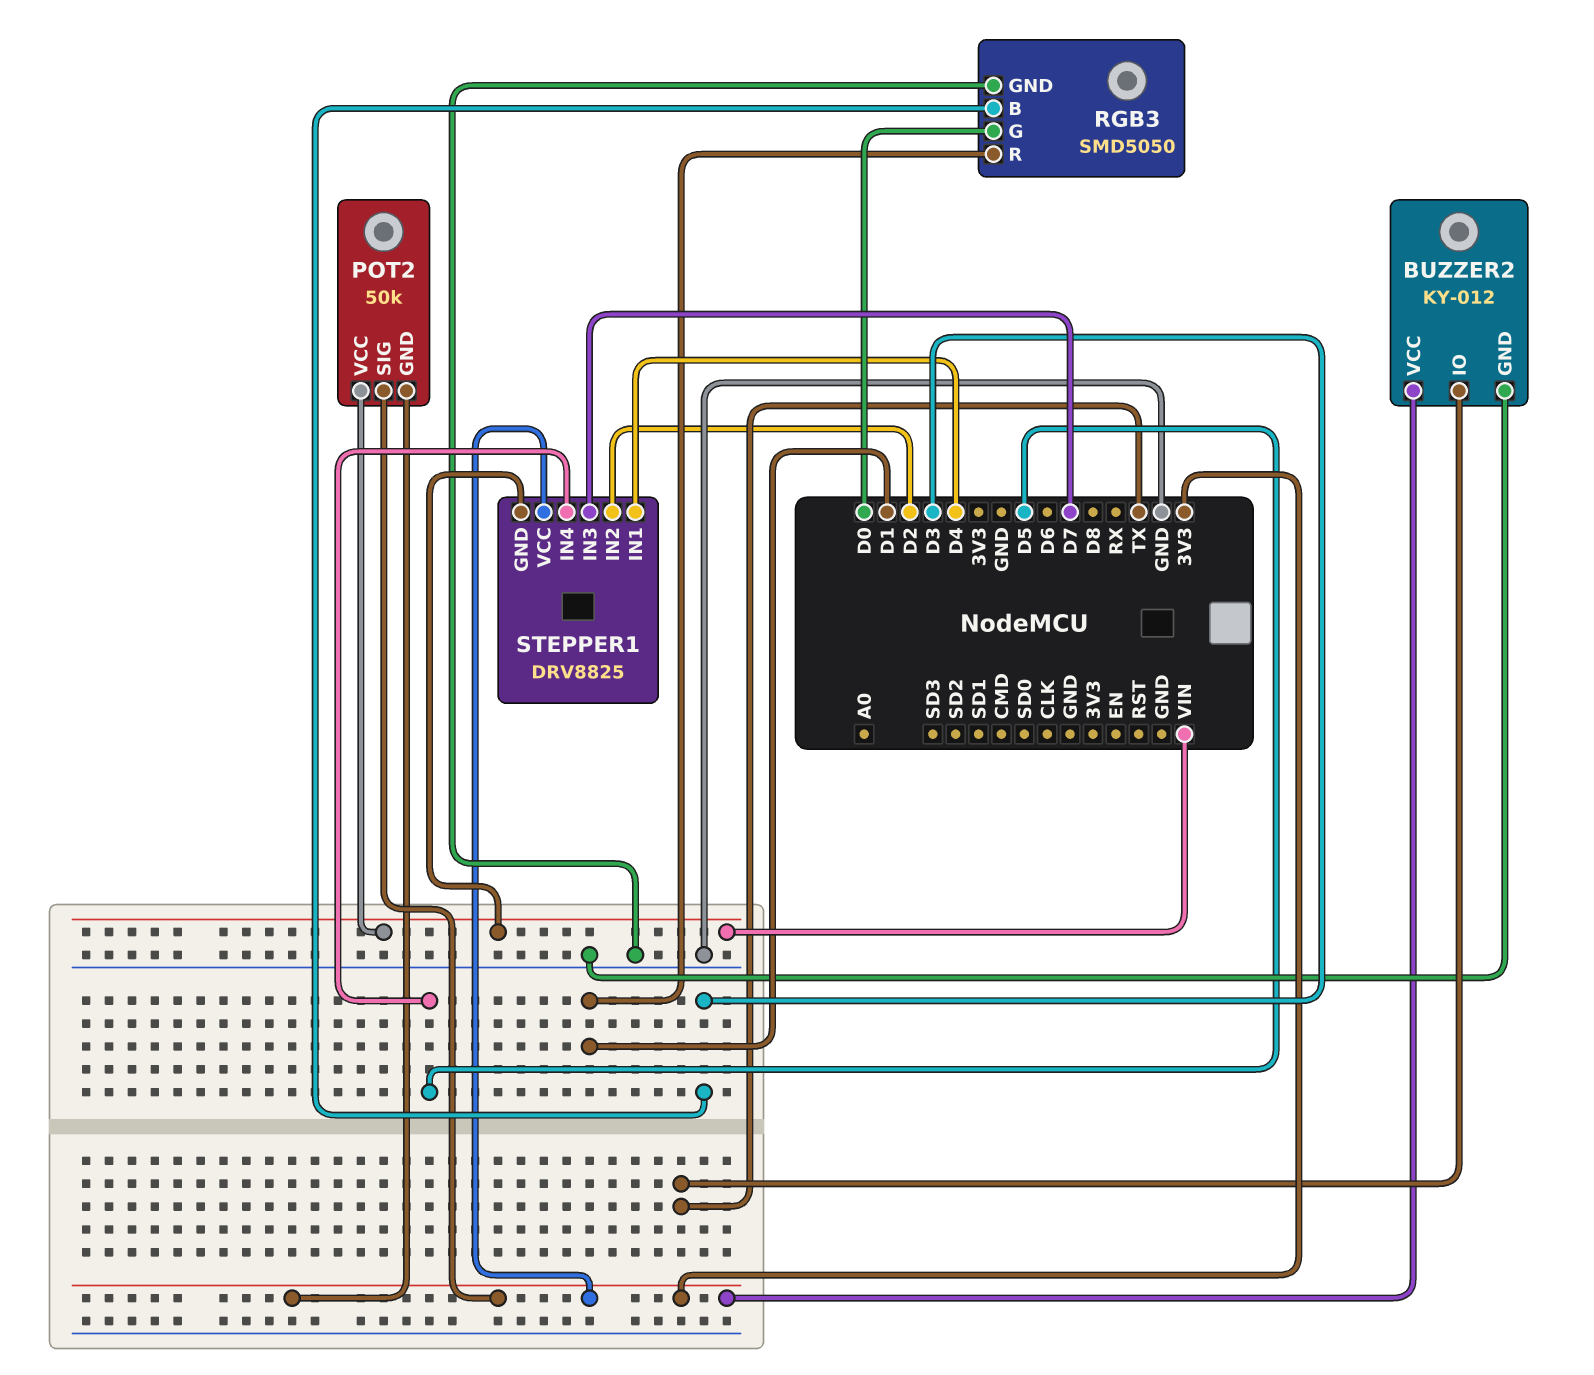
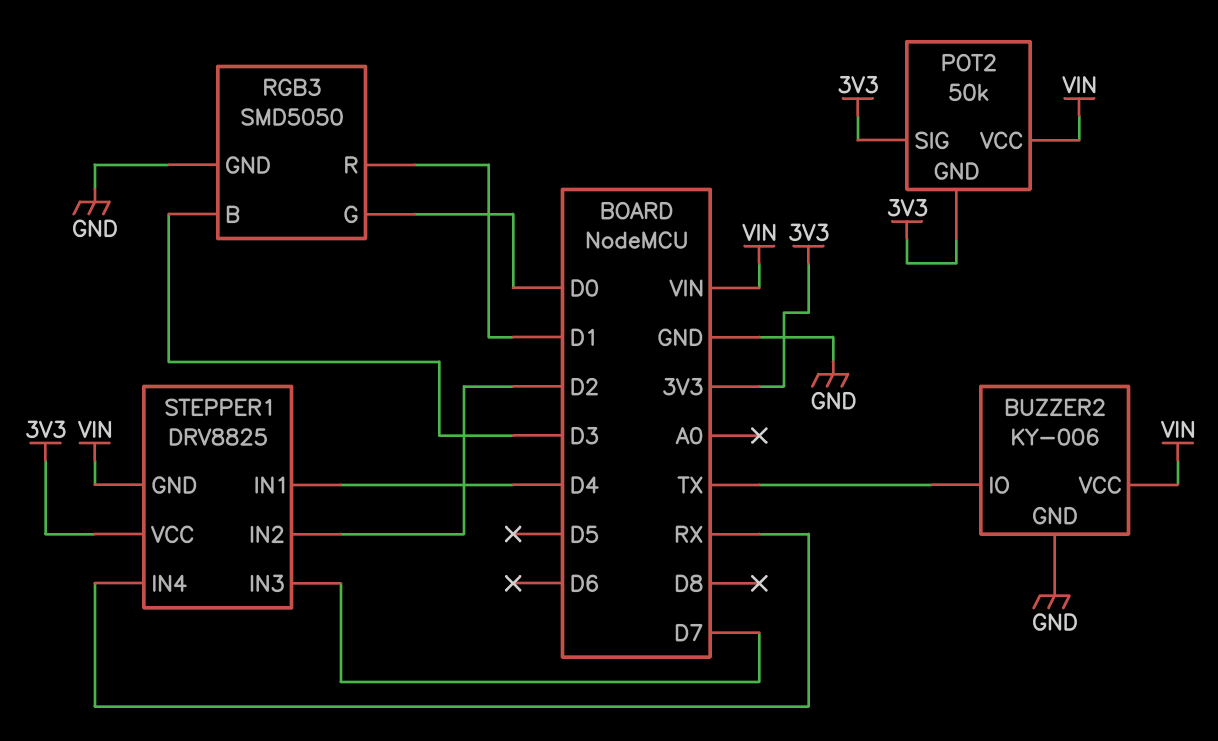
BUZZER2: KY-012 -> KY-006
BUZZER2 pin VCC: 3V3 -> VIN
STEPPER1 pin IN4: D5 -> RX

